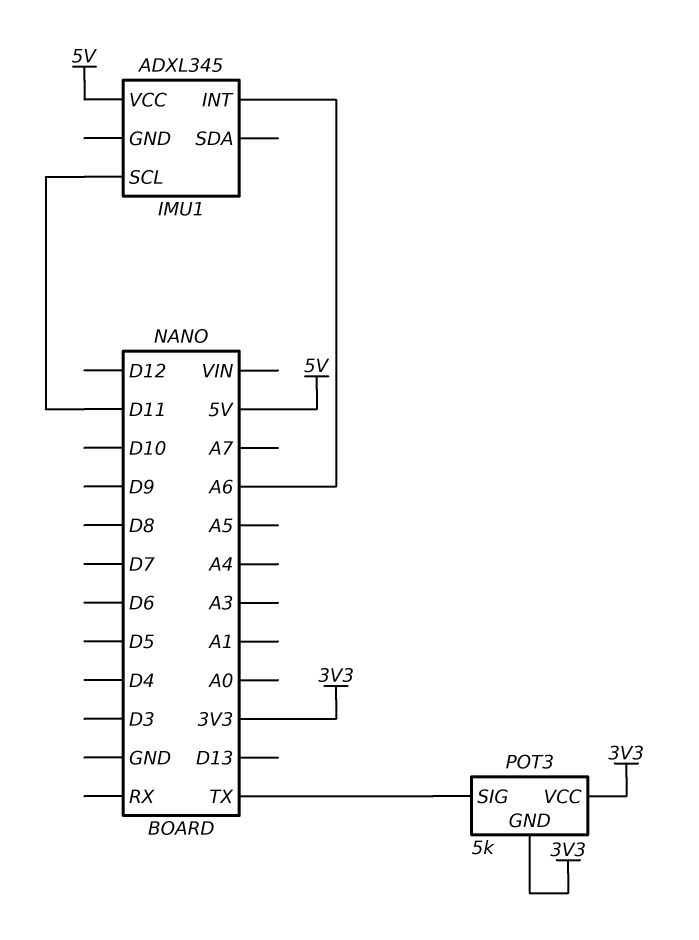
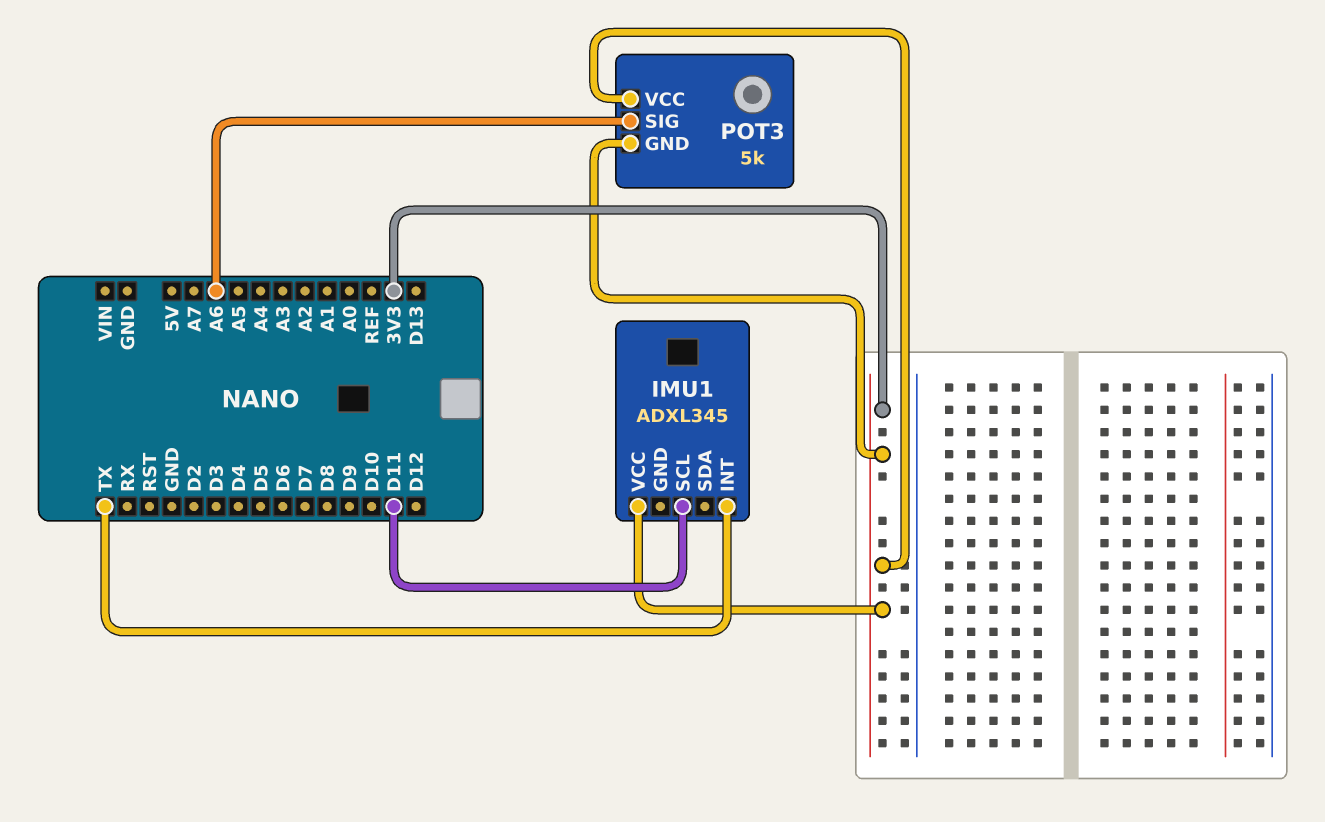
IMU1 pin INT: A6 -> TX
IMU1 pin VCC: 5V -> 3V3
POT3 pin SIG: TX -> A6

